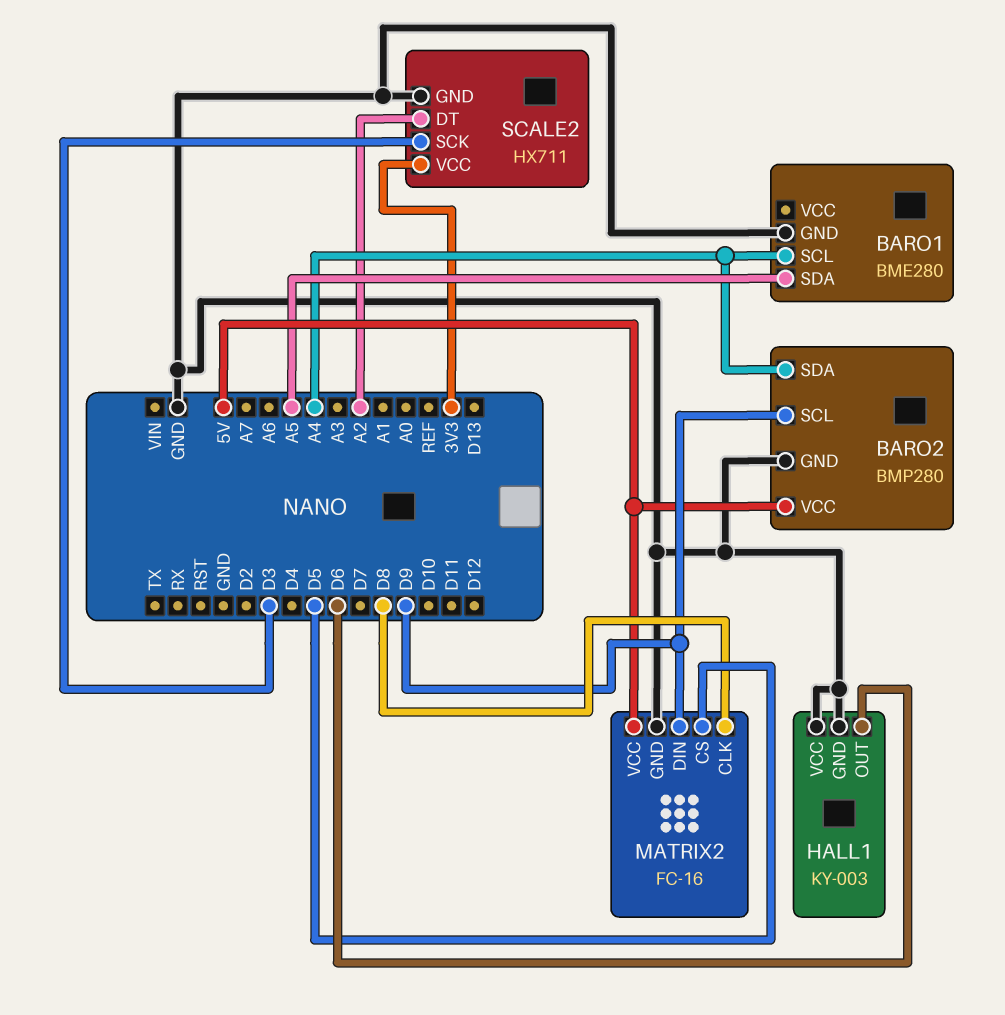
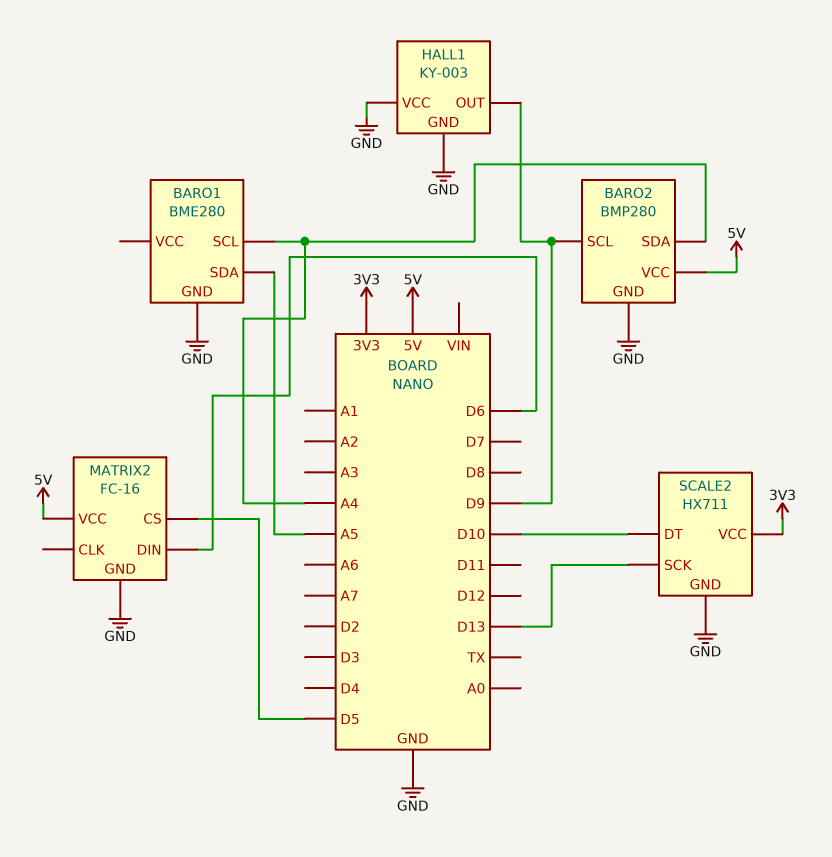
HALL1 pin OUT: D6 -> D9
MATRIX2 pin CLK: D8 -> none
MATRIX2 pin DIN: D9 -> D6
SCALE2 pin DT: A2 -> D10
SCALE2 pin SCK: D3 -> D13

